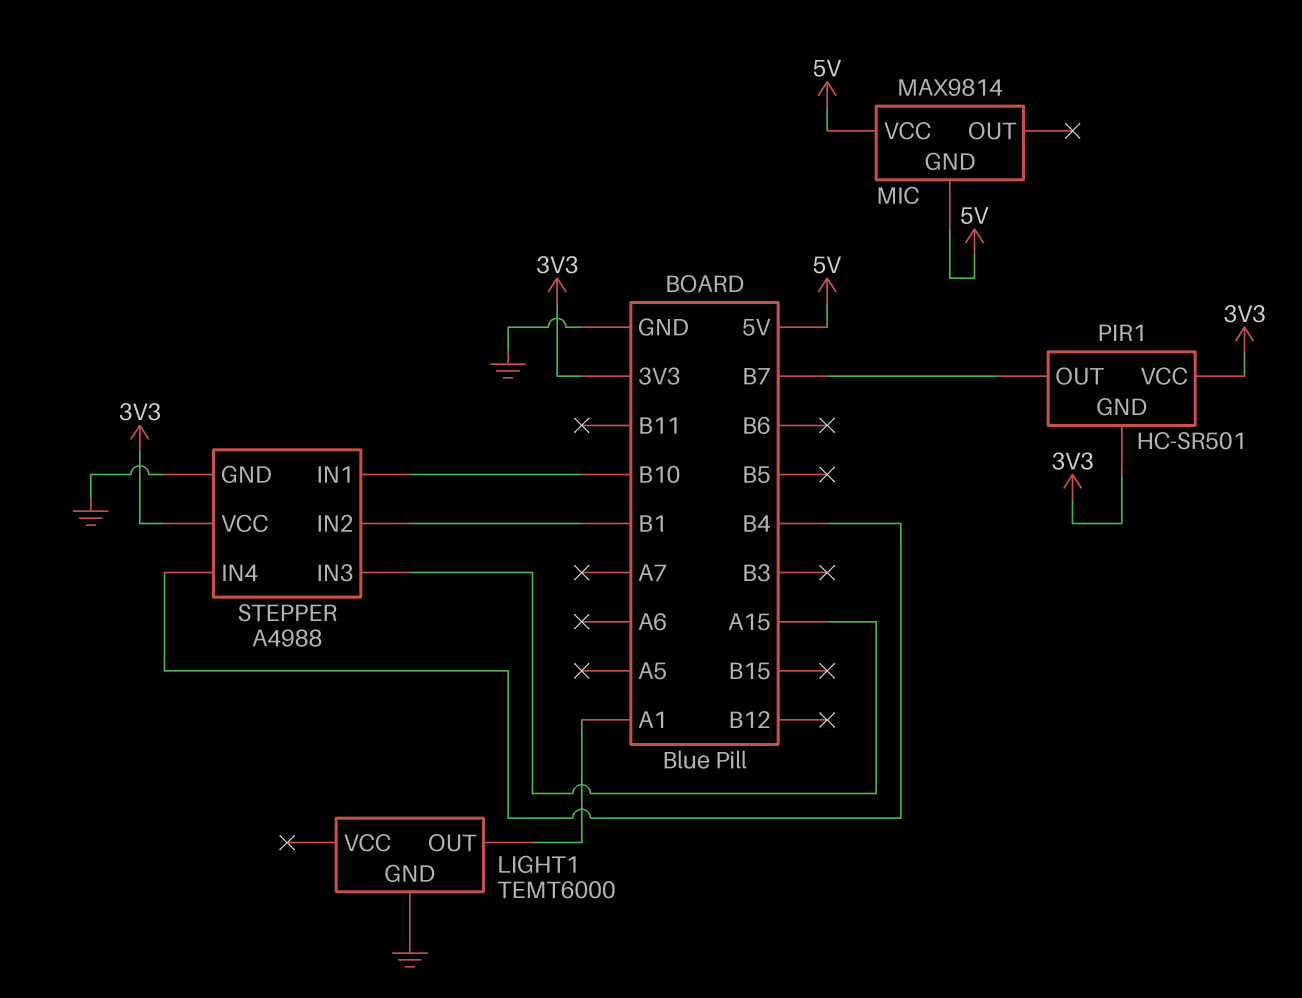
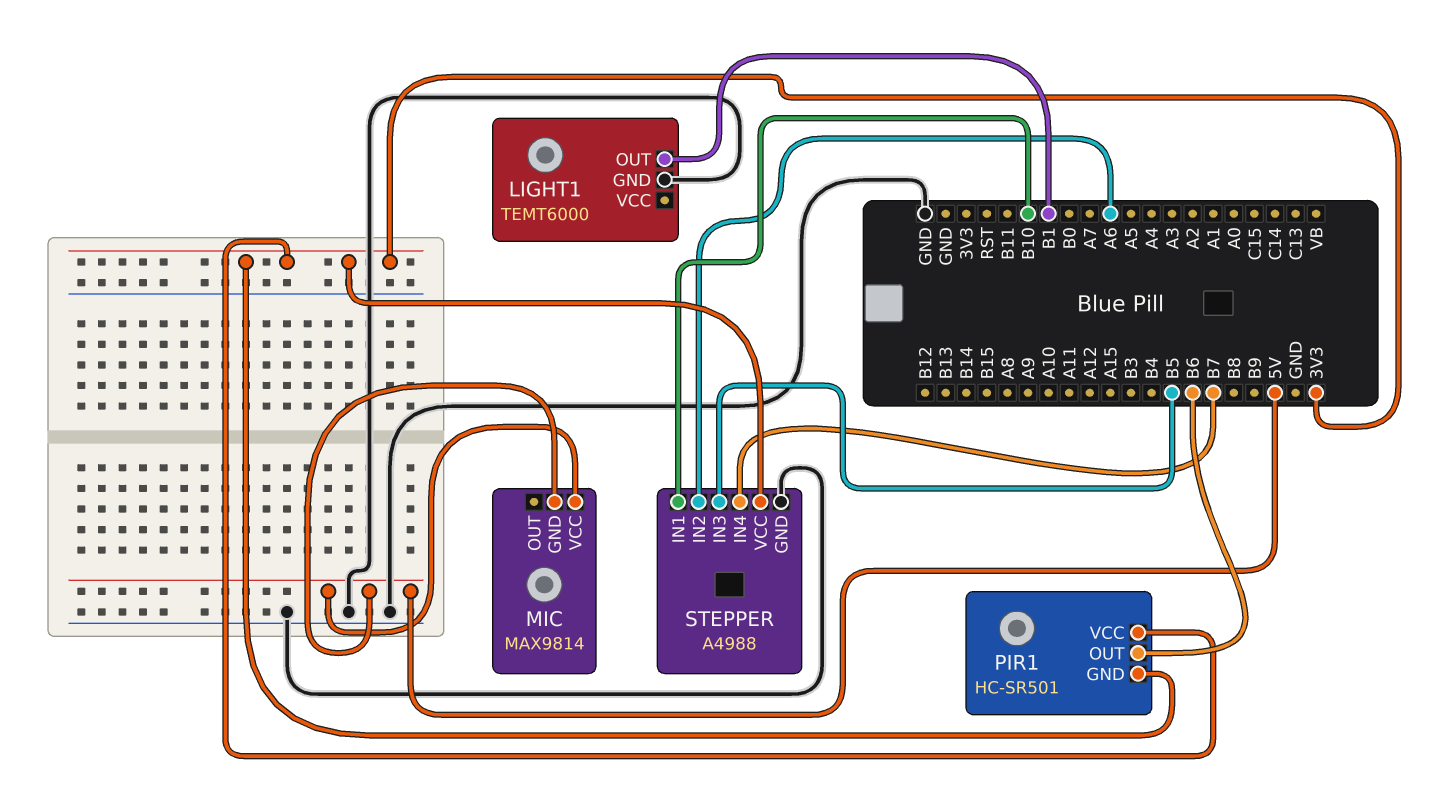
LIGHT1 pin OUT: A1 -> B1
PIR1 pin OUT: B7 -> B6
STEPPER pin IN2: B1 -> A6
STEPPER pin IN3: A15 -> B5
STEPPER pin IN4: B4 -> B7

